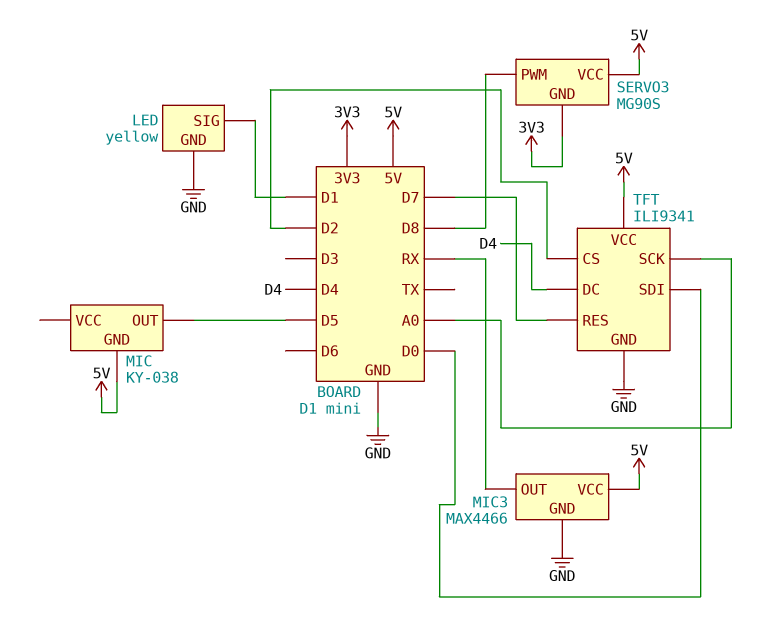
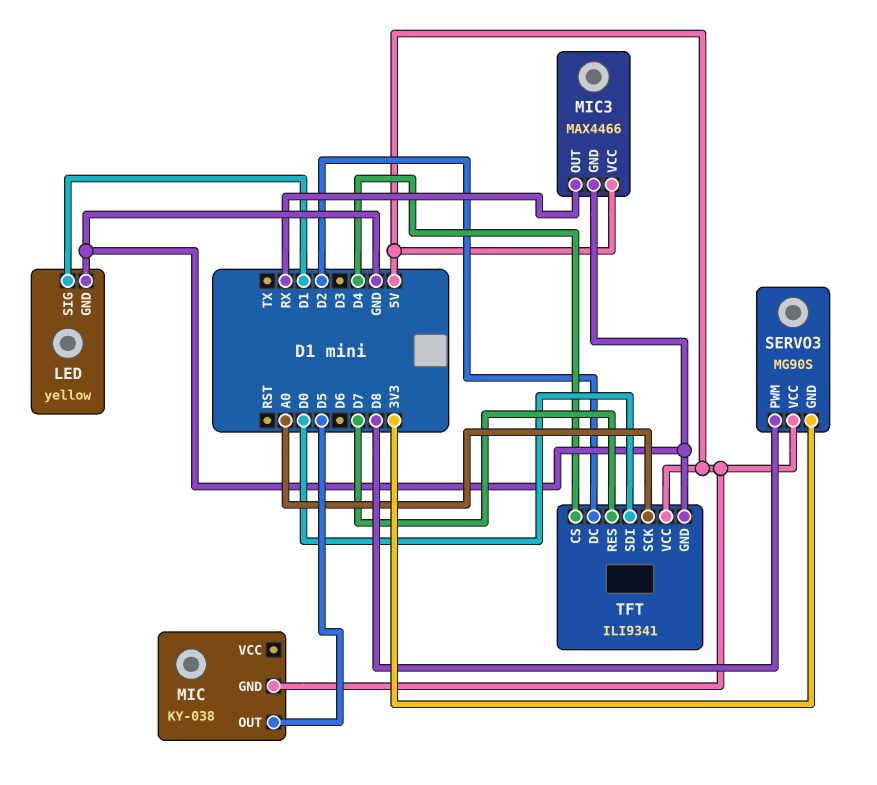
TFT pin CS: D2 -> D4
TFT pin DC: D4 -> D2

